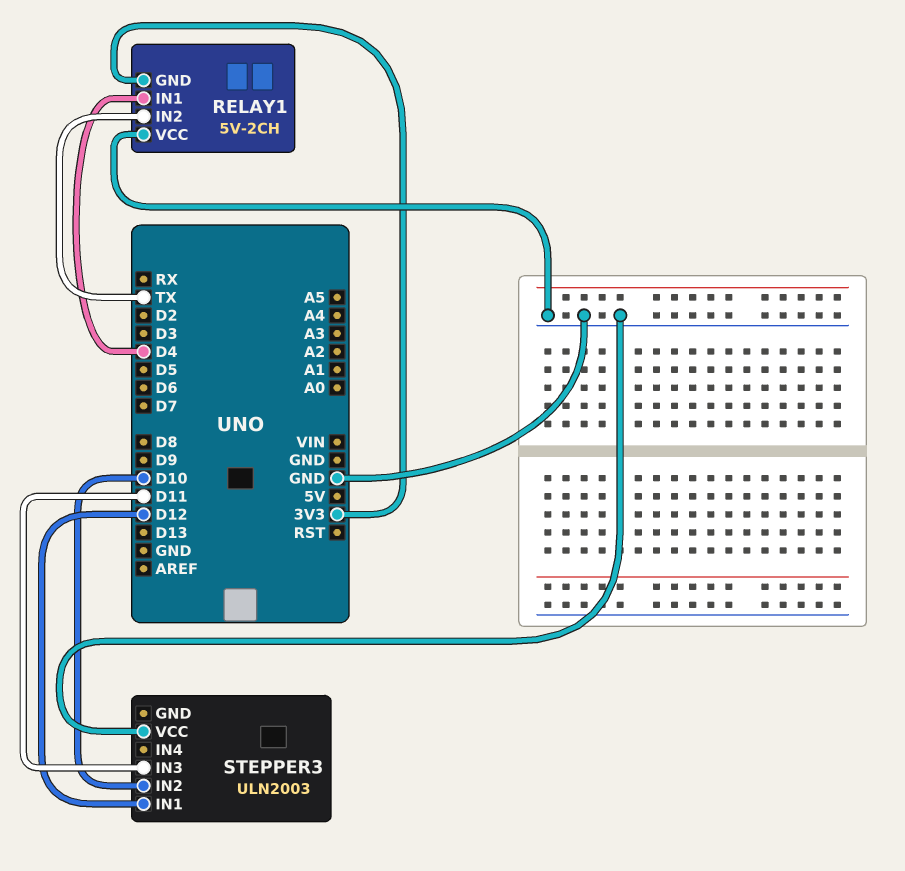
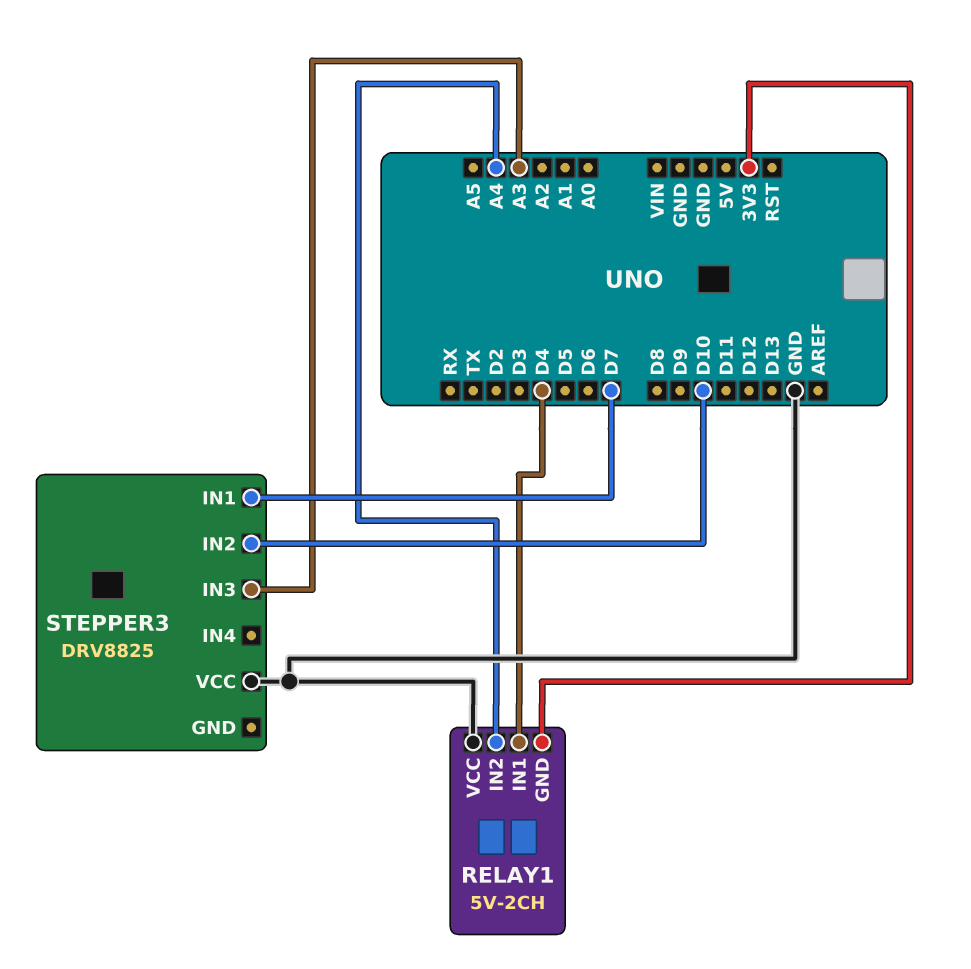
RELAY1 pin IN2: TX -> A4
STEPPER3: ULN2003 -> DRV8825
STEPPER3 pin IN1: D12 -> D7
STEPPER3 pin IN3: D11 -> A3

